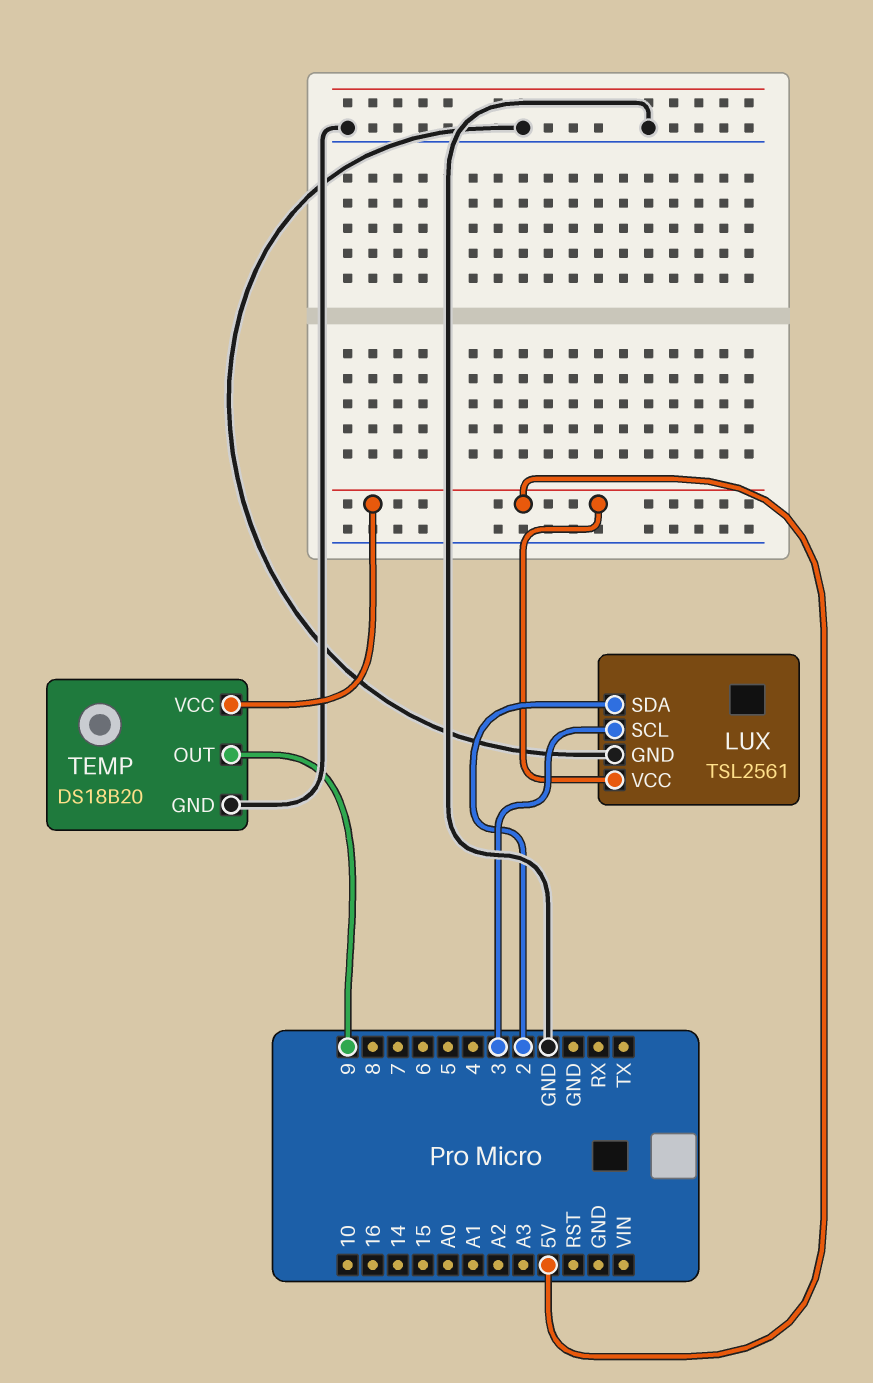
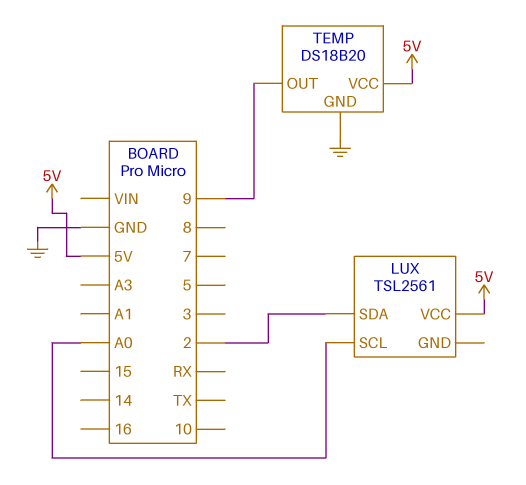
LUX pin GND: GND -> none
LUX pin SCL: 3 -> A0

